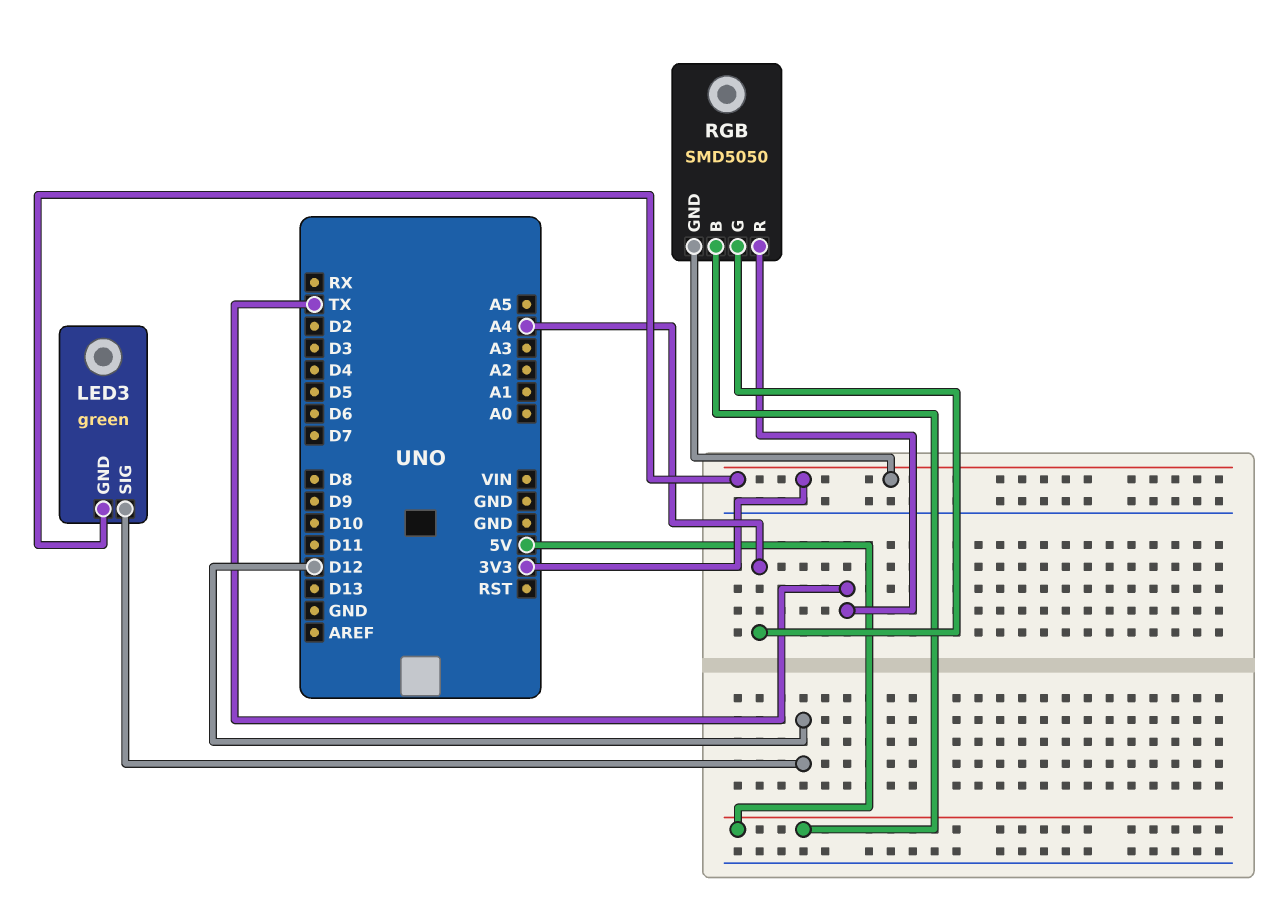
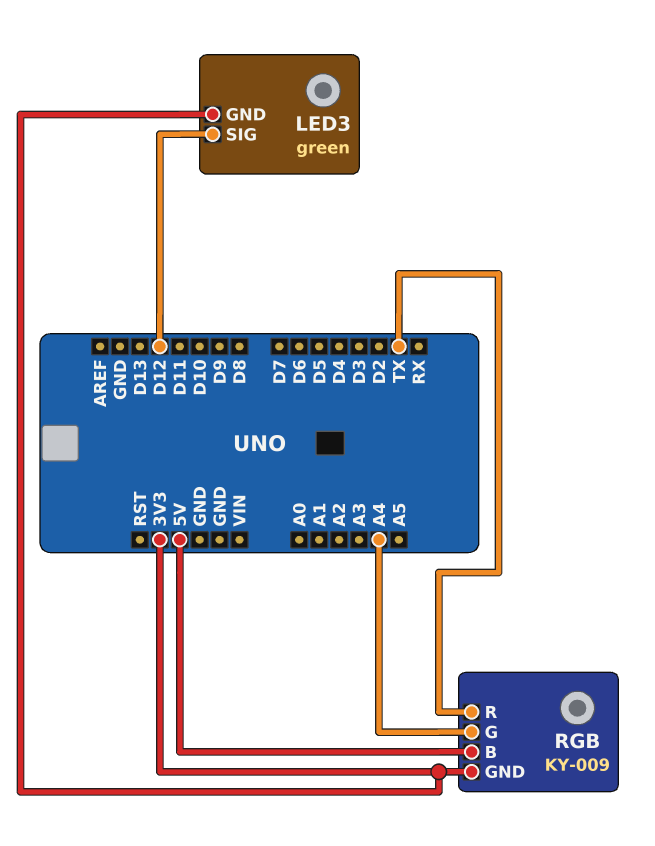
RGB: SMD5050 -> KY-009

